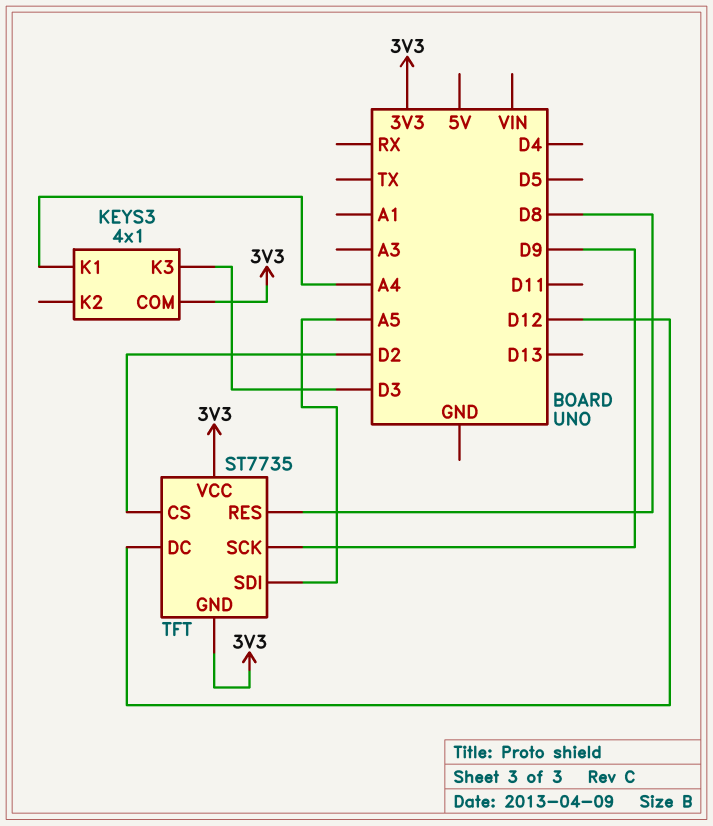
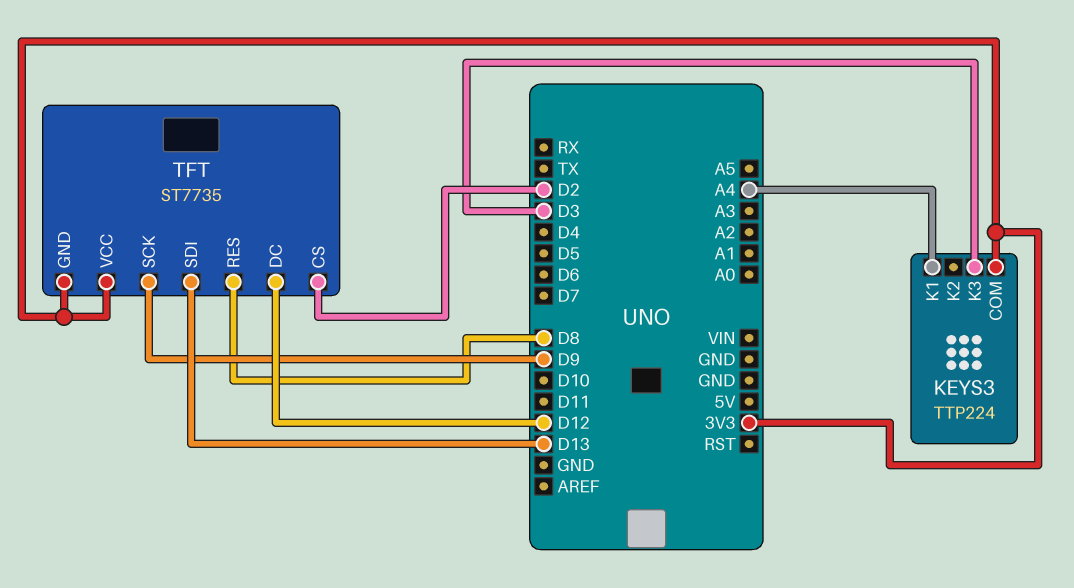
KEYS3: 4x1 -> TTP224
TFT pin SDI: A5 -> D13

